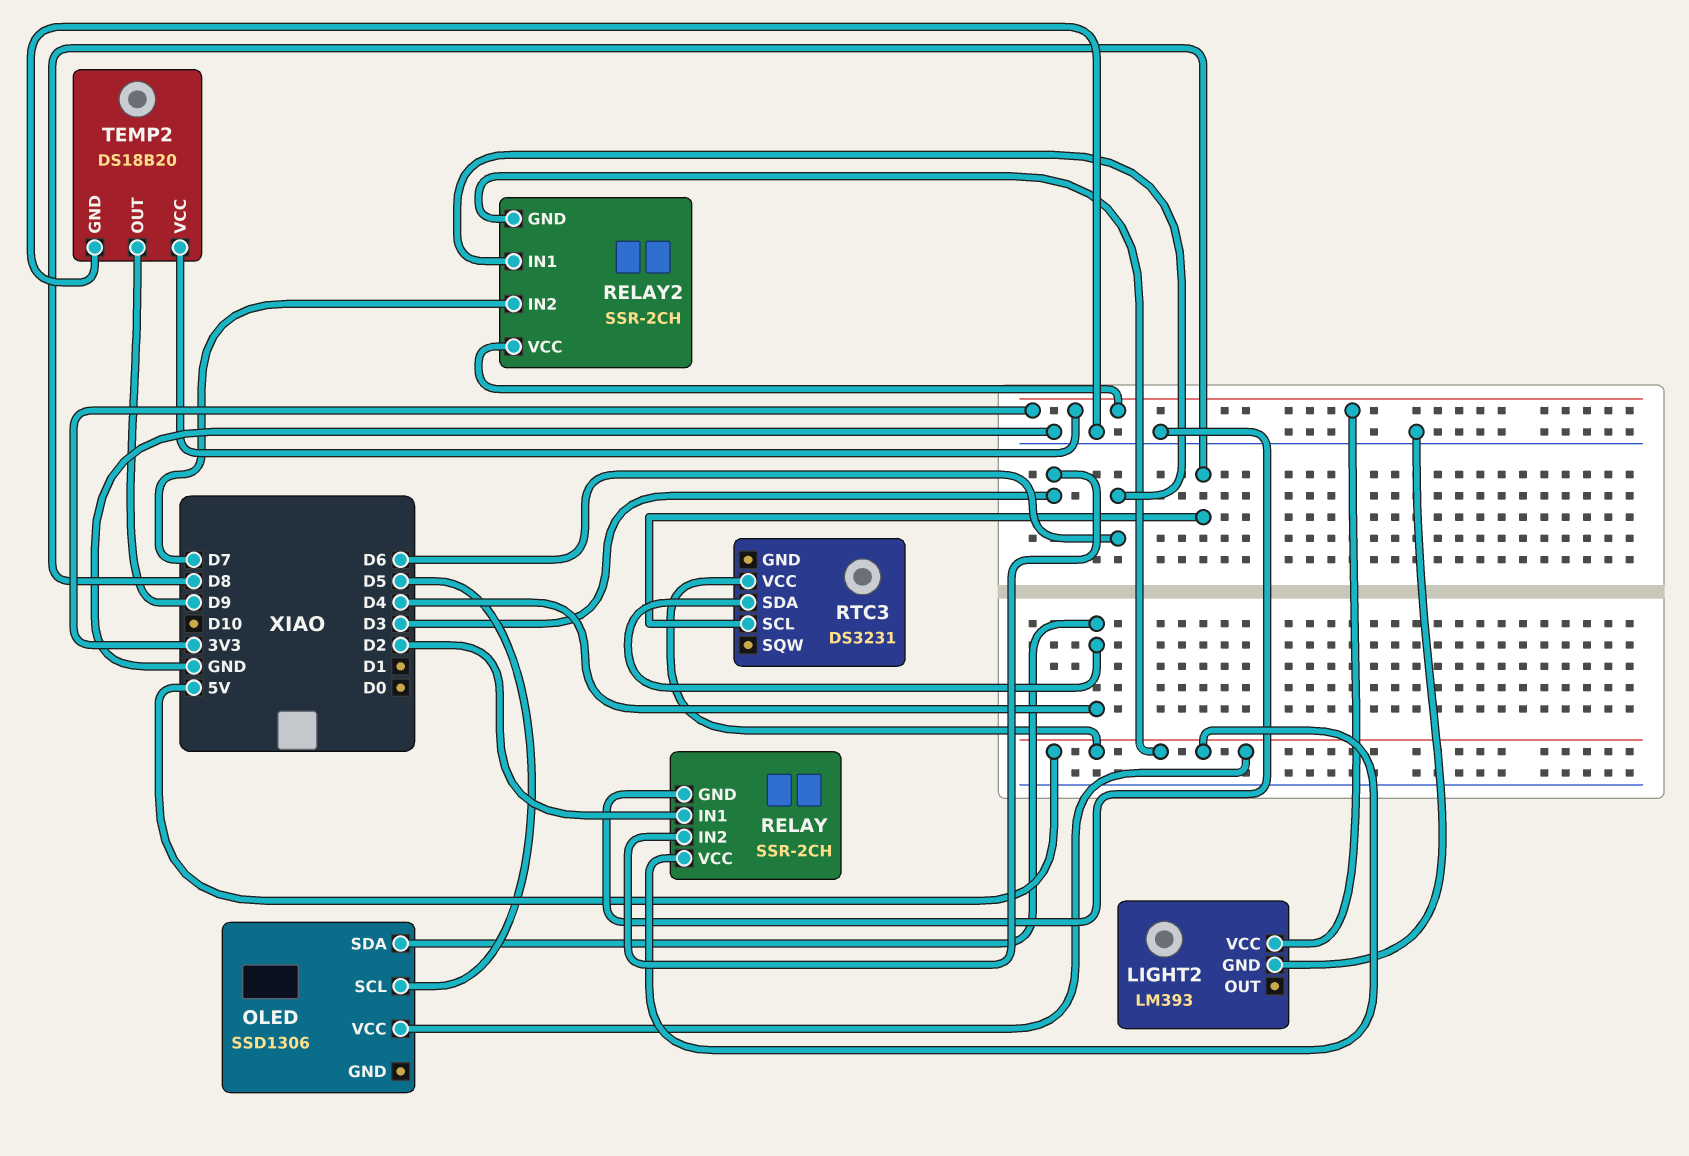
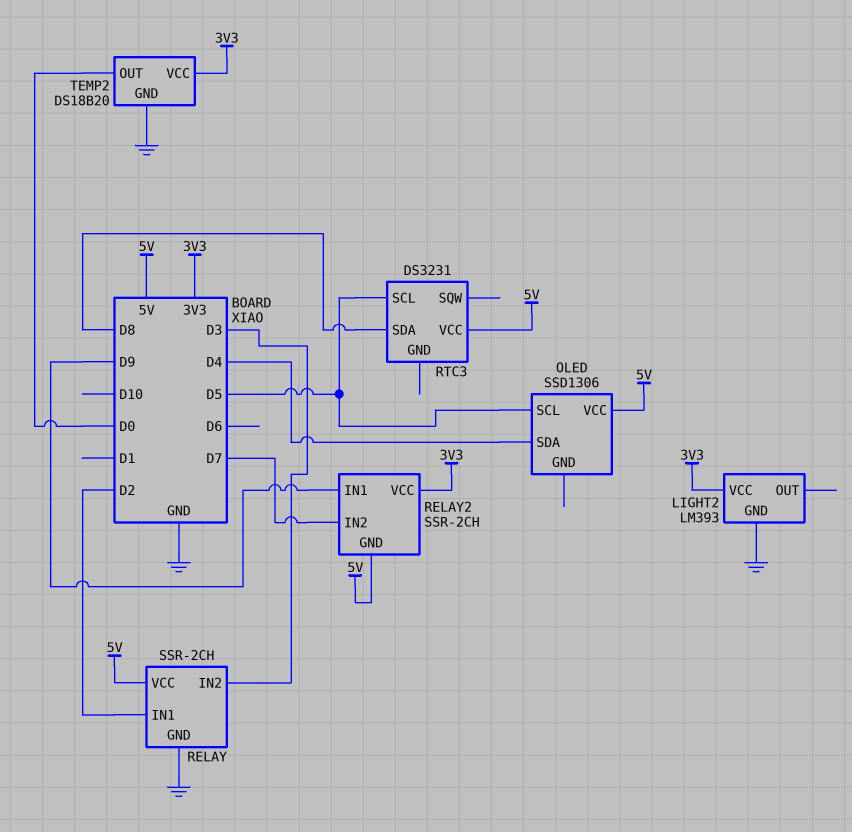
RELAY2 pin IN1: D6 -> D9
RTC3 pin SCL: D8 -> D5
RTC3 pin SDA: D4 -> D8
TEMP2 pin OUT: D9 -> D0

